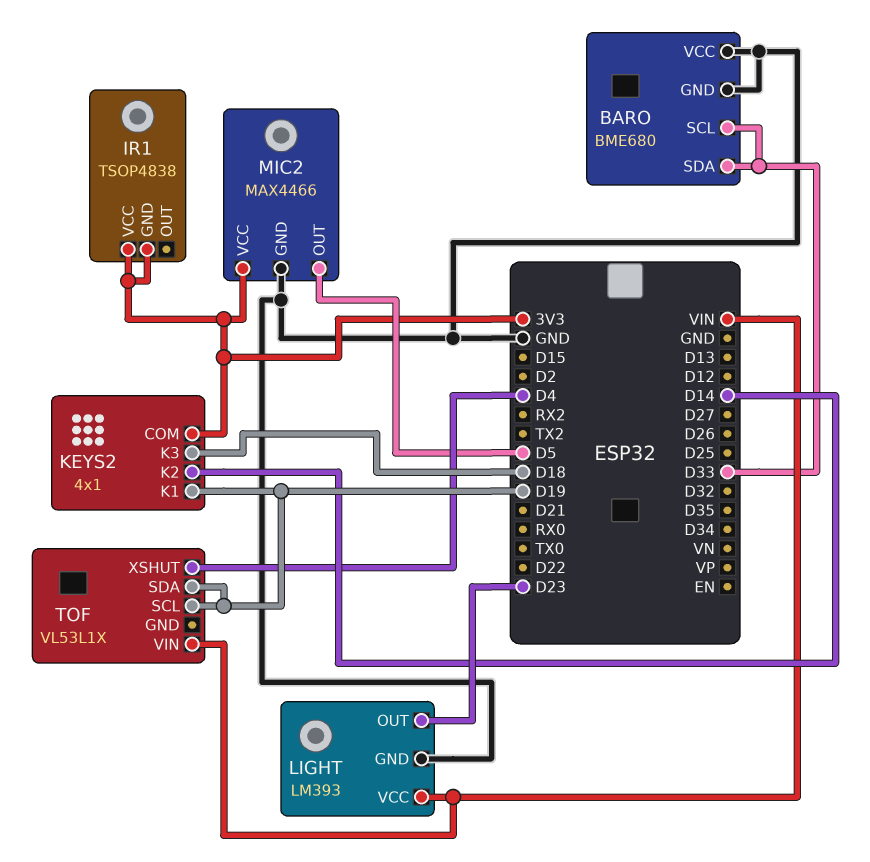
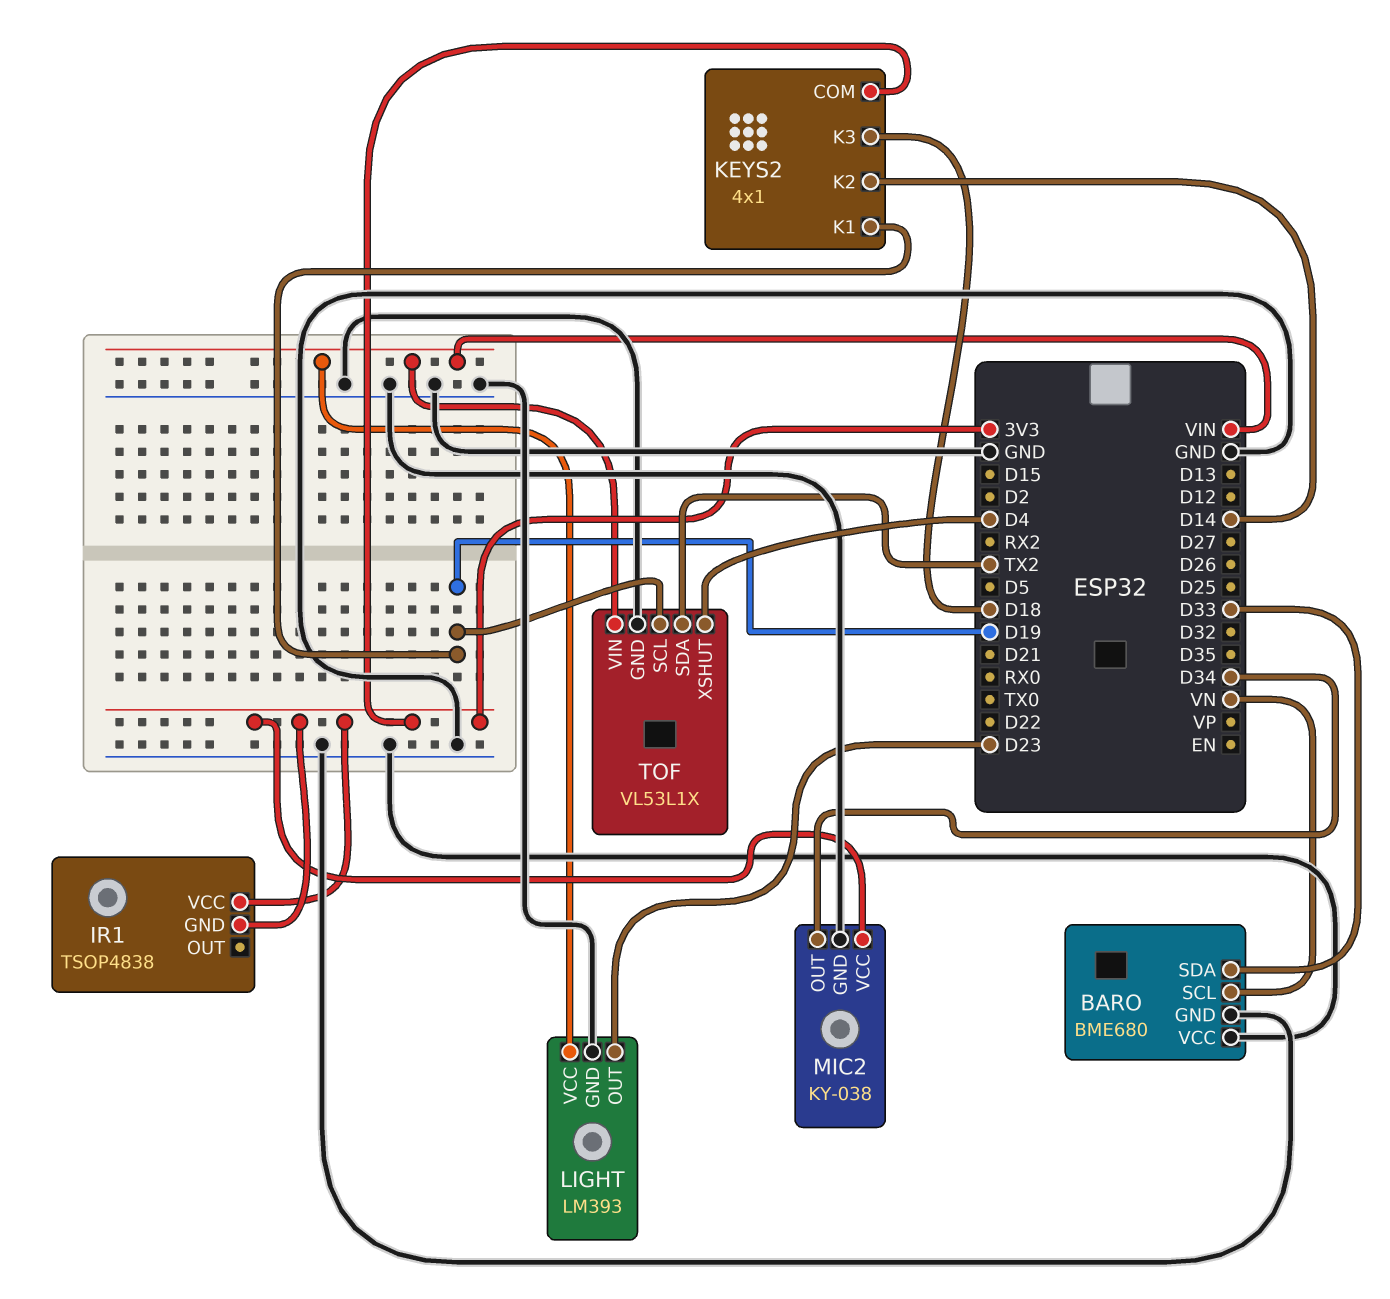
BARO pin SCL: D33 -> VN
MIC2: MAX4466 -> KY-038
MIC2 pin OUT: D5 -> D34
TOF pin GND: none -> GND
TOF pin SDA: D19 -> TX2

